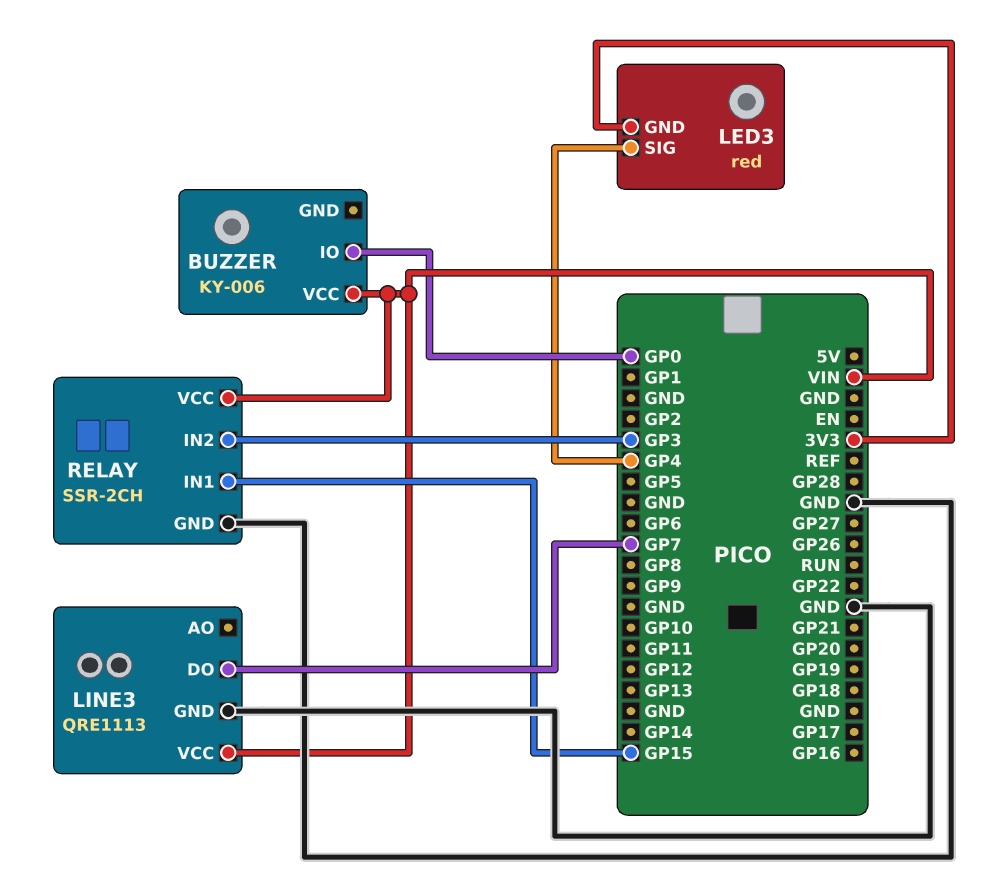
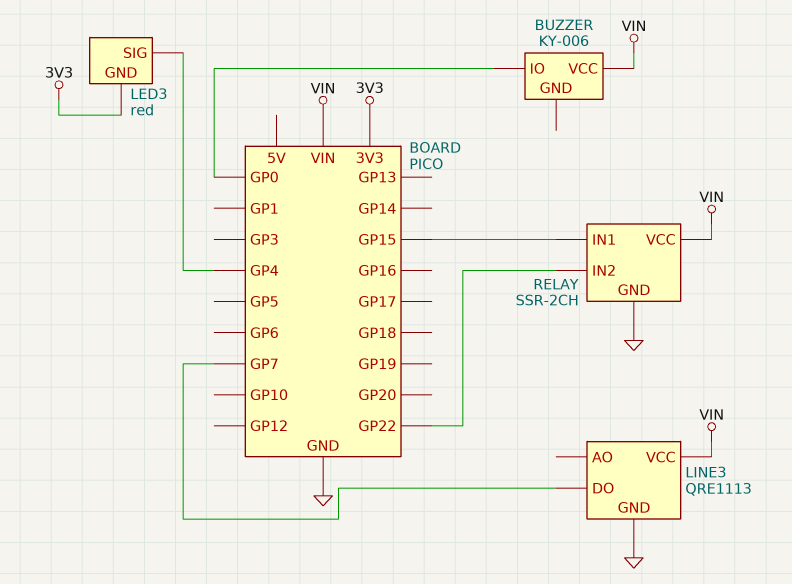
RELAY pin IN2: GP3 -> GP22

